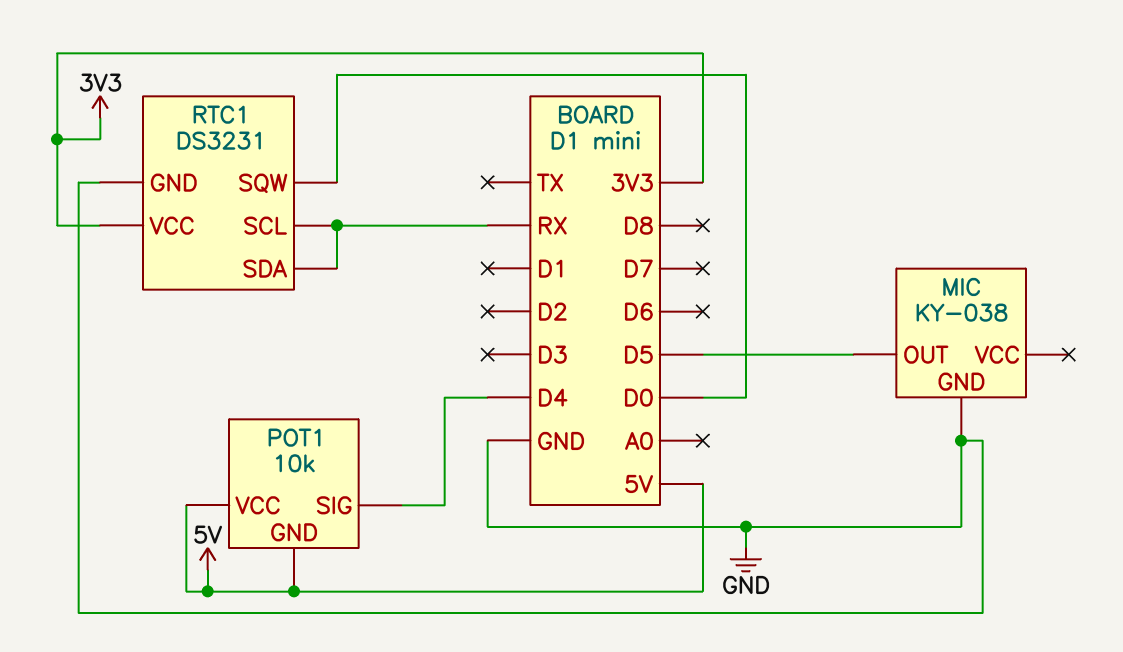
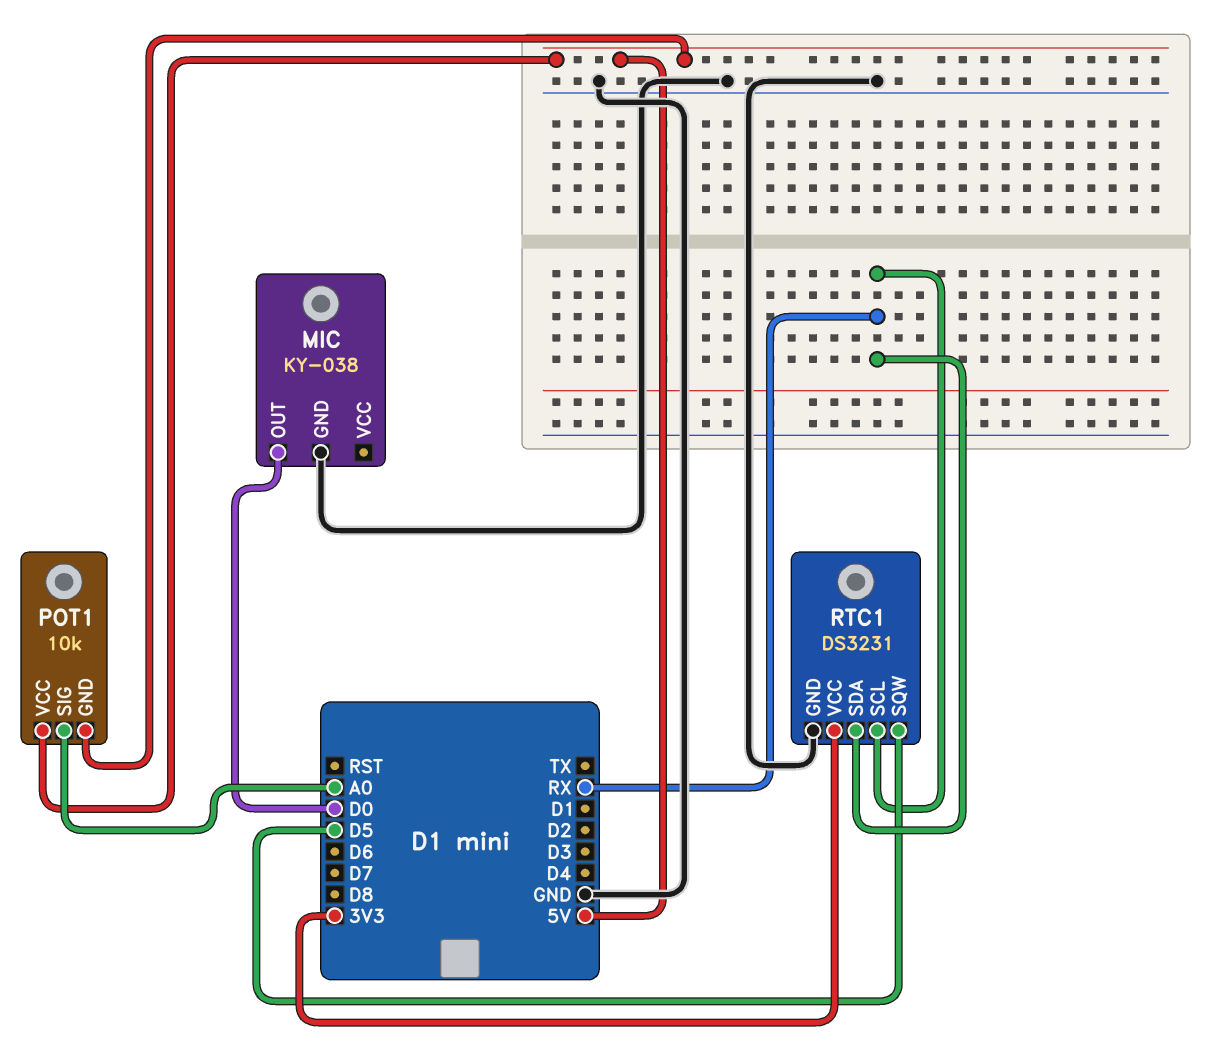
MIC pin OUT: D5 -> D0
POT1 pin SIG: D4 -> A0
RTC1 pin SQW: D0 -> D5

